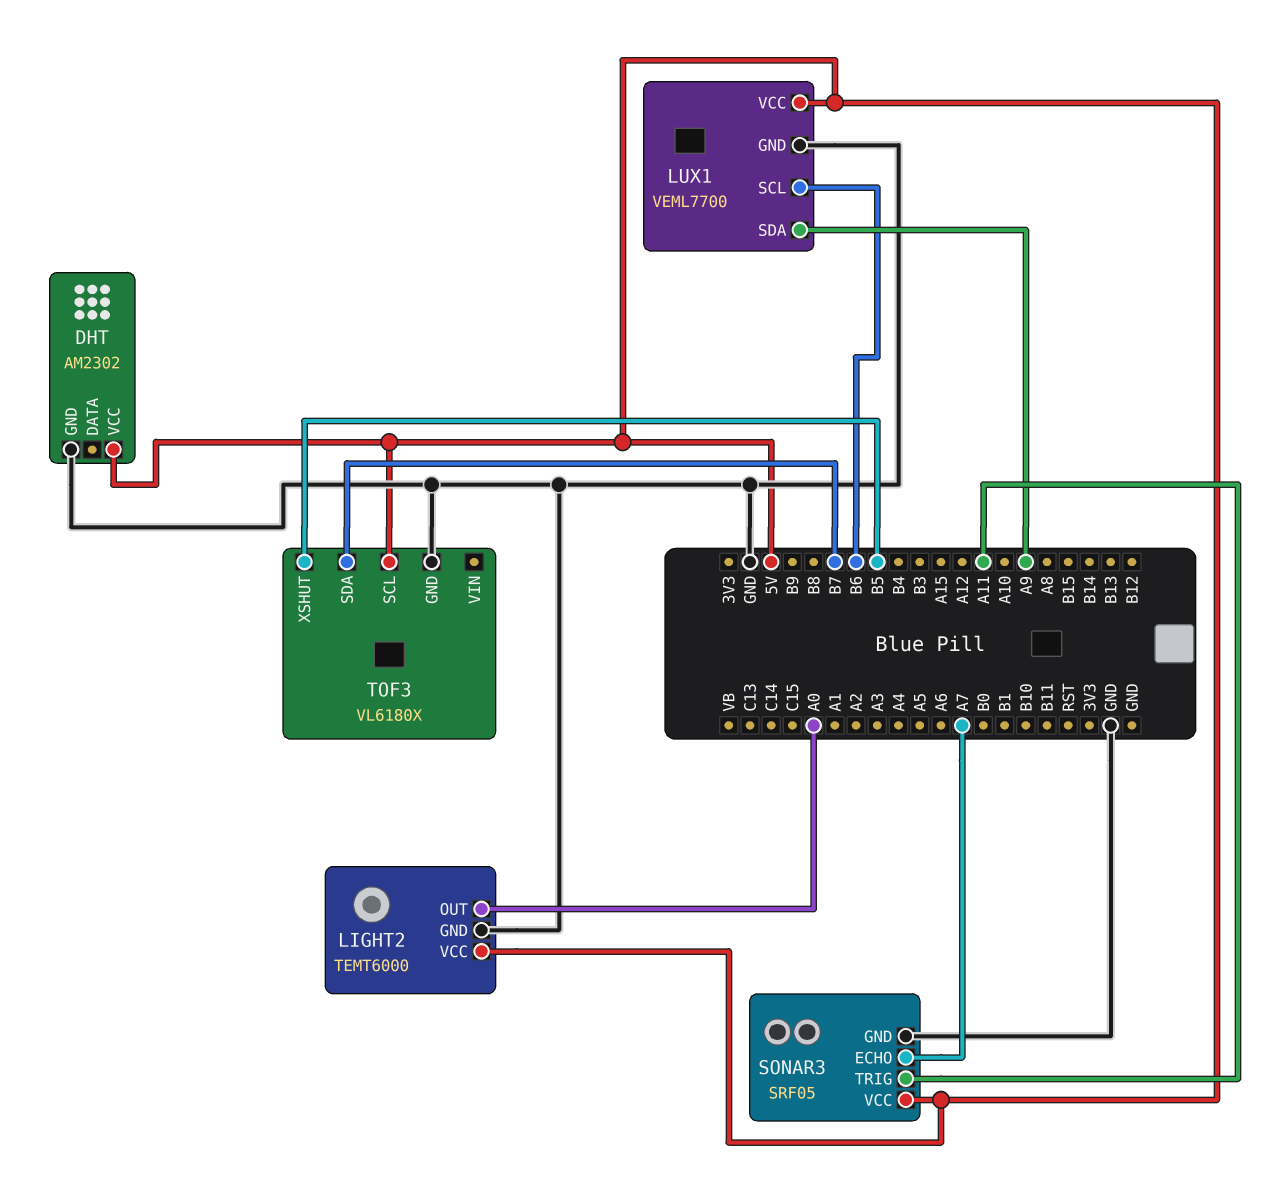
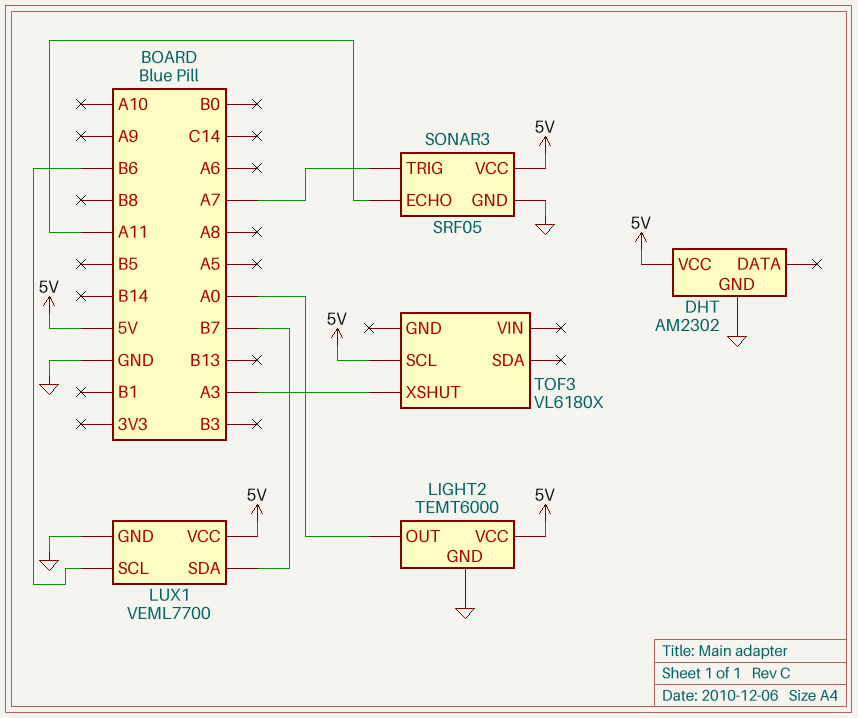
LUX1 pin SDA: A9 -> B7
SONAR3 pin ECHO: A7 -> A11
SONAR3 pin TRIG: A11 -> A7
TOF3 pin GND: GND -> none
TOF3 pin SDA: B7 -> none
TOF3 pin XSHUT: B5 -> A3

